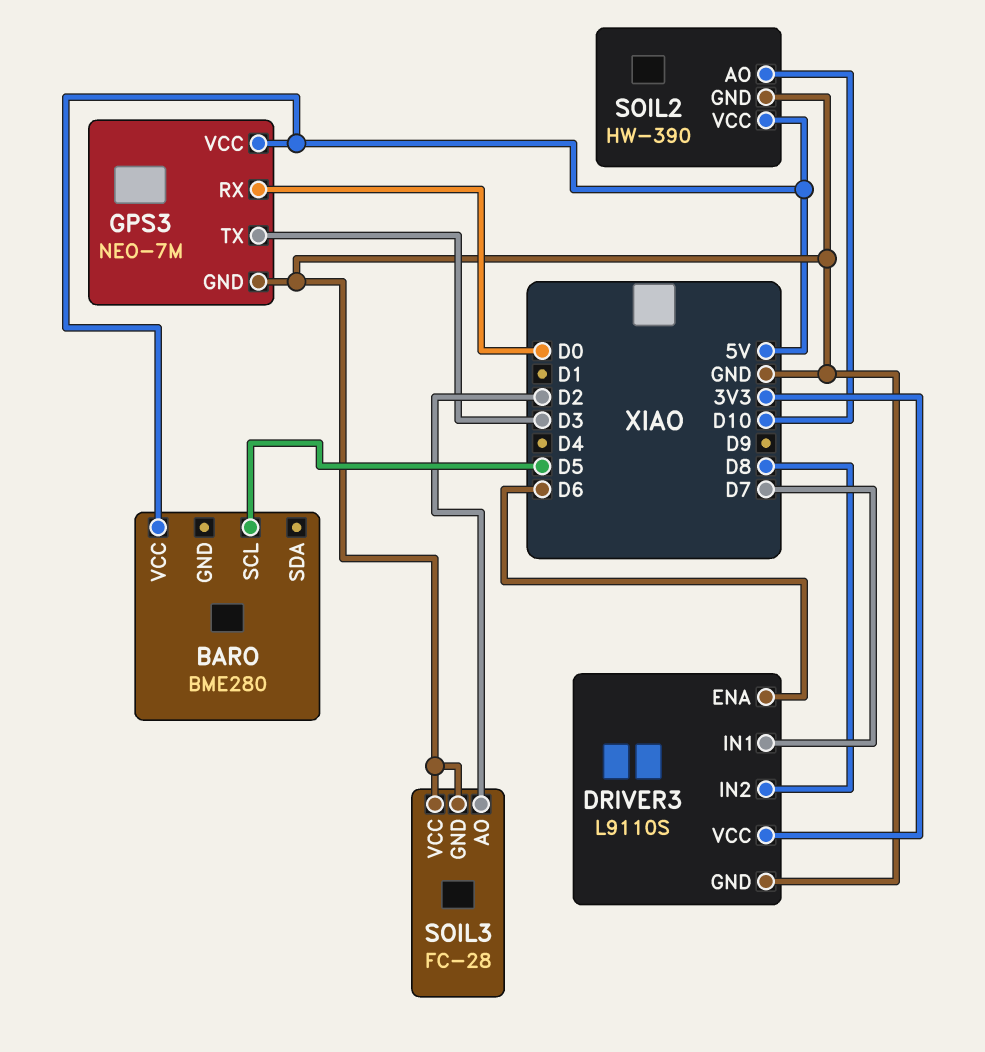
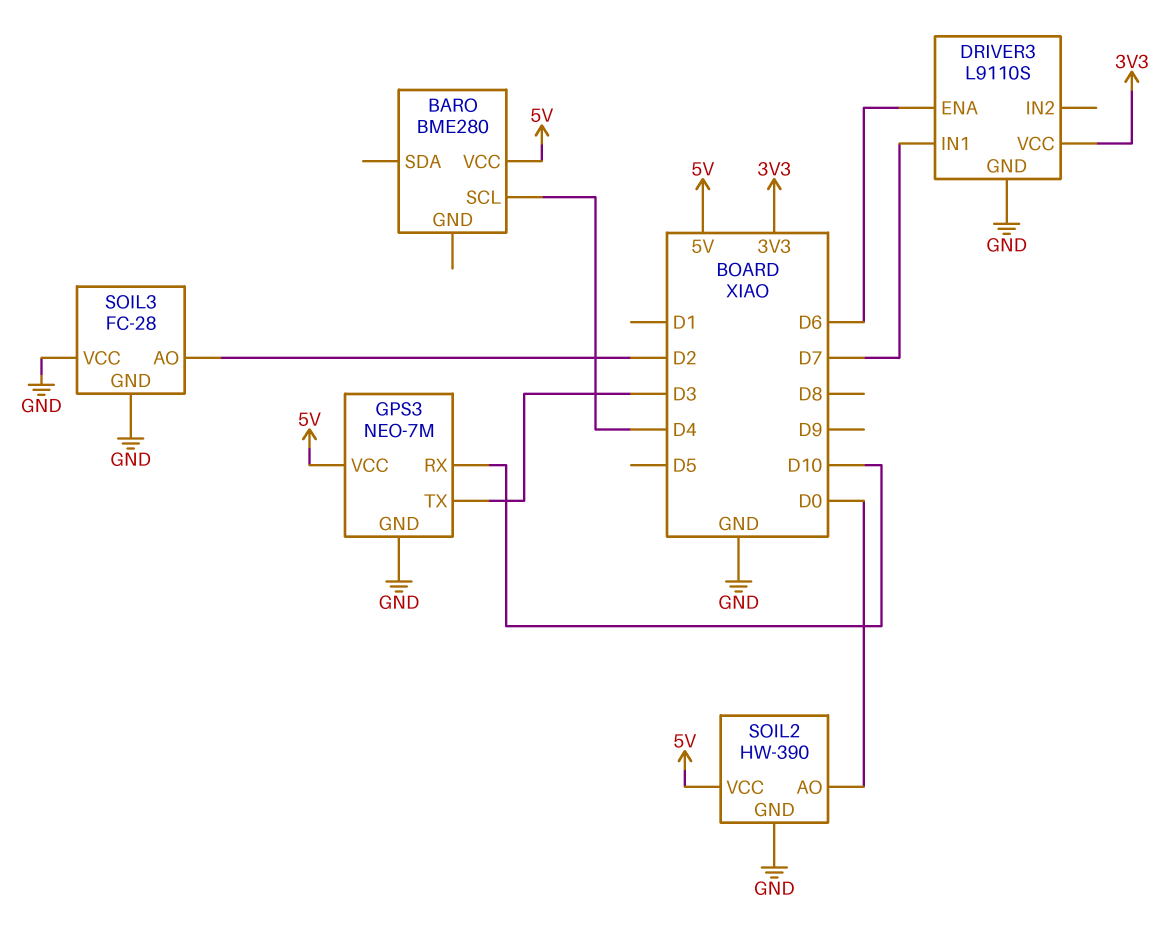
BARO pin SCL: D5 -> D4
DRIVER3 pin IN2: D8 -> none
GPS3 pin RX: D0 -> D10
SOIL2 pin AO: D10 -> D0

